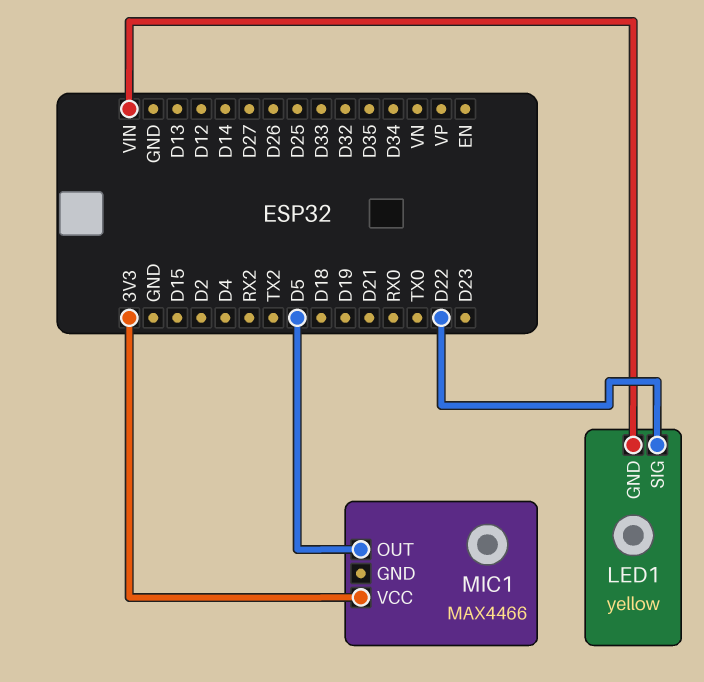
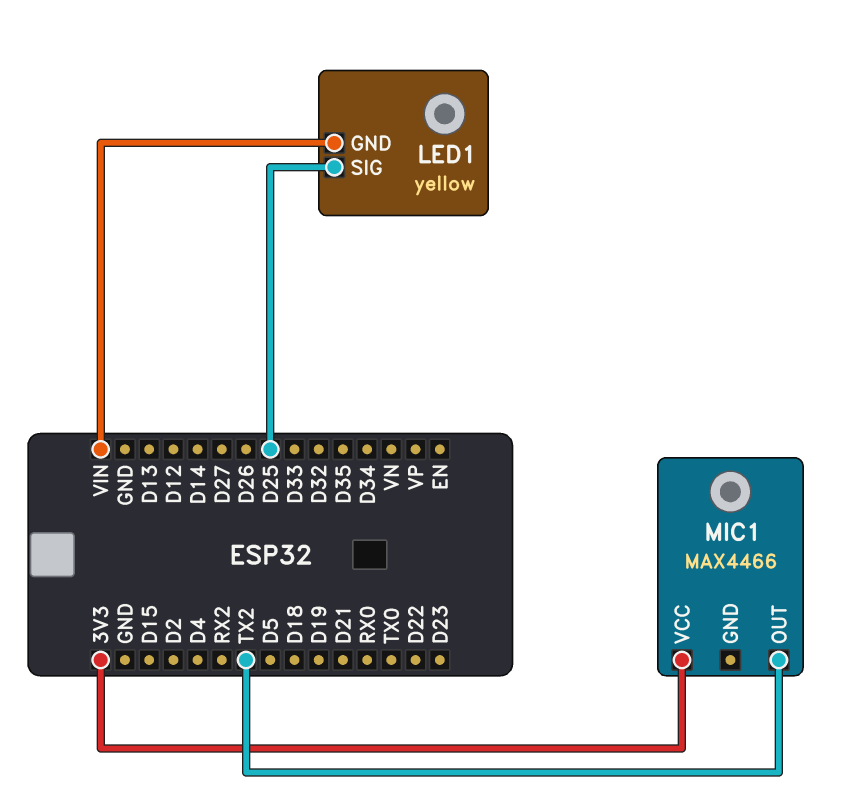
LED1 pin SIG: D22 -> D25
MIC1 pin OUT: D5 -> TX2

